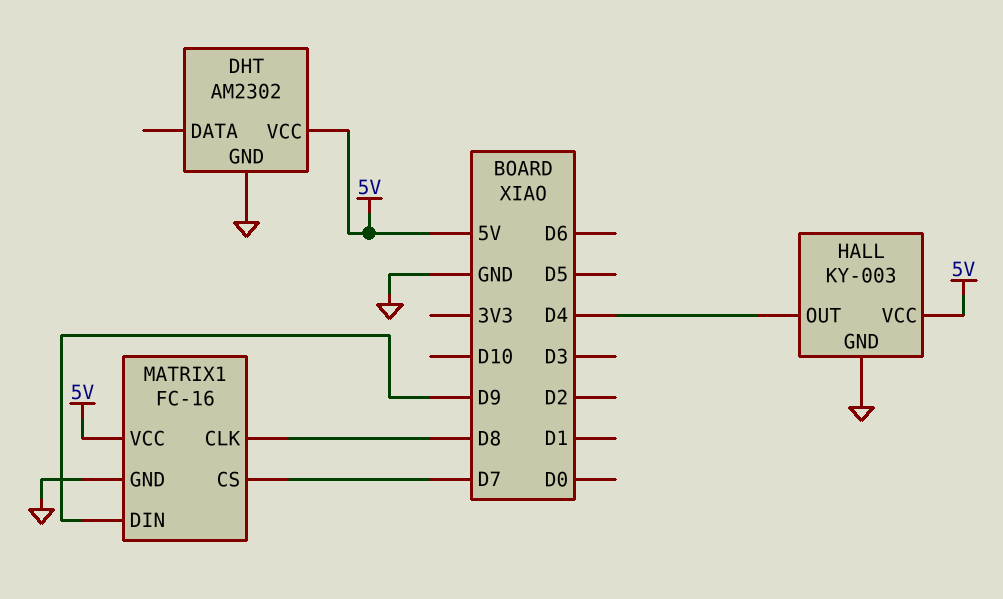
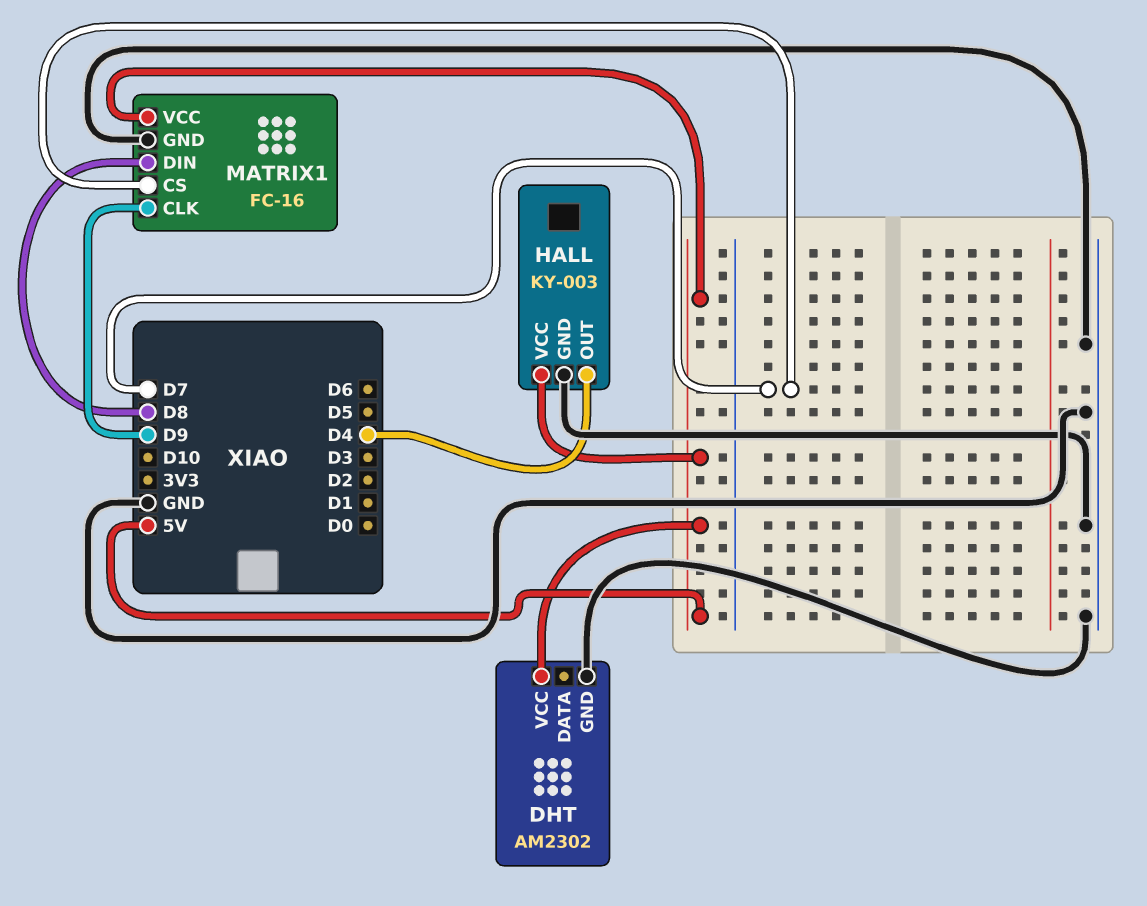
MATRIX1 pin CLK: D8 -> D9
MATRIX1 pin DIN: D9 -> D8

